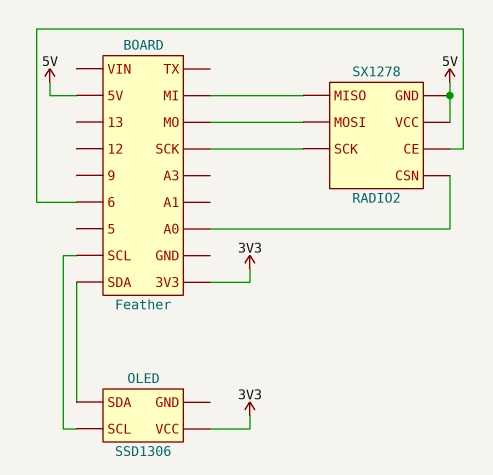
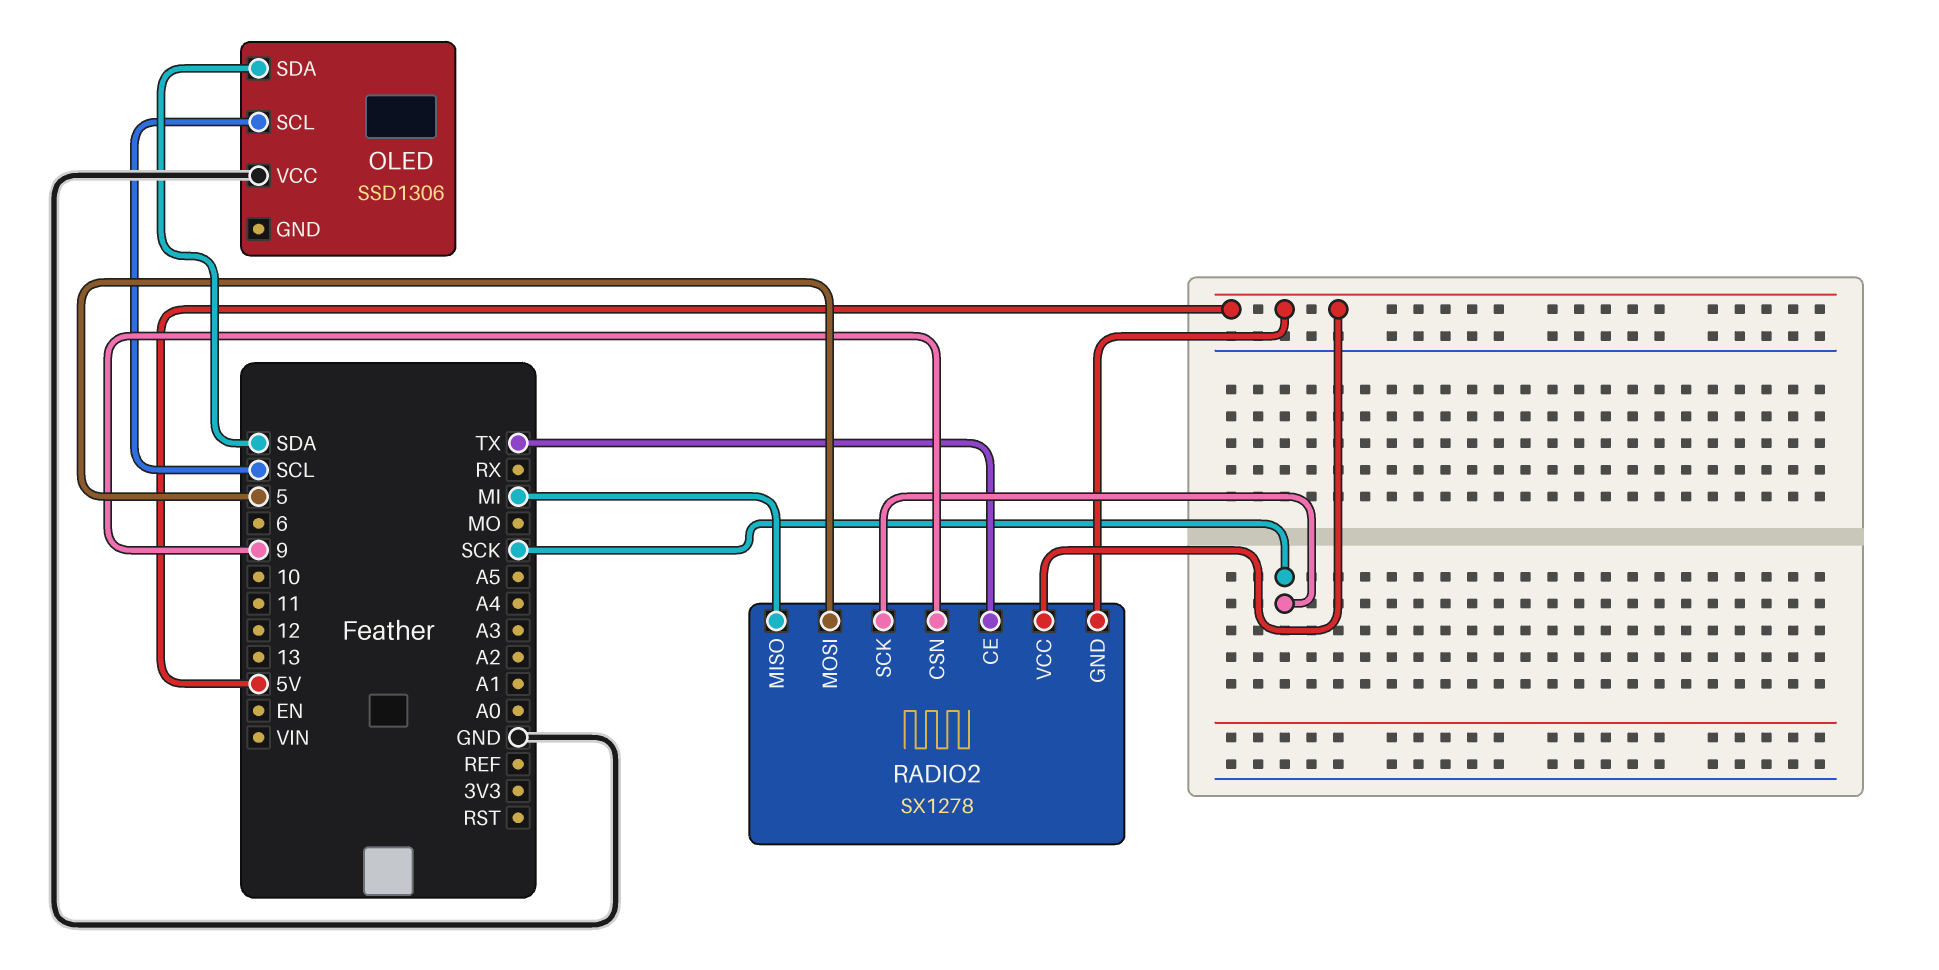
OLED pin VCC: 3V3 -> GND
RADIO2 pin CE: 6 -> TX
RADIO2 pin CSN: A0 -> 9
RADIO2 pin MOSI: MO -> 5

